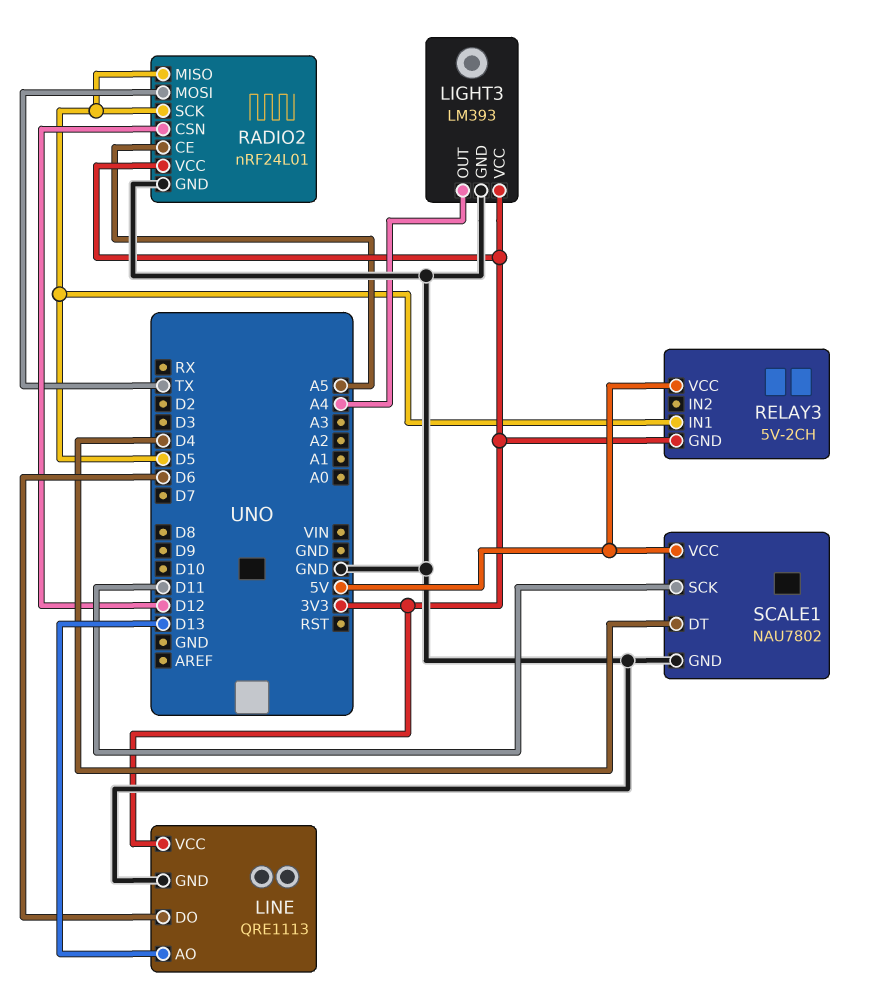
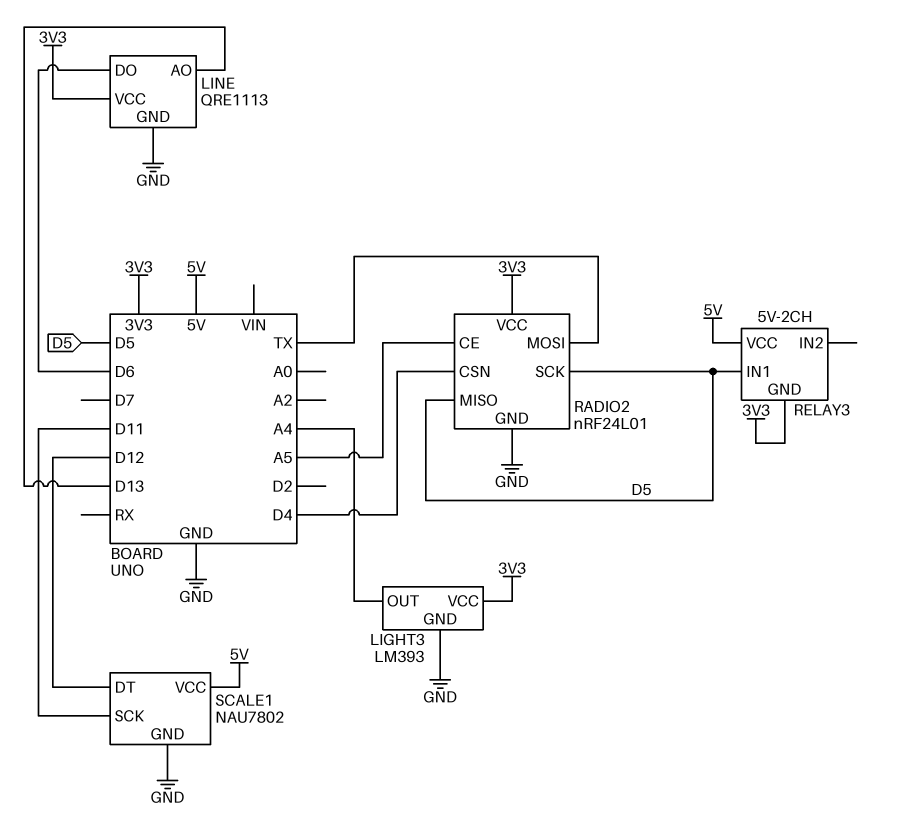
RADIO2 pin CSN: D12 -> D4
SCALE1 pin DT: D4 -> D12

